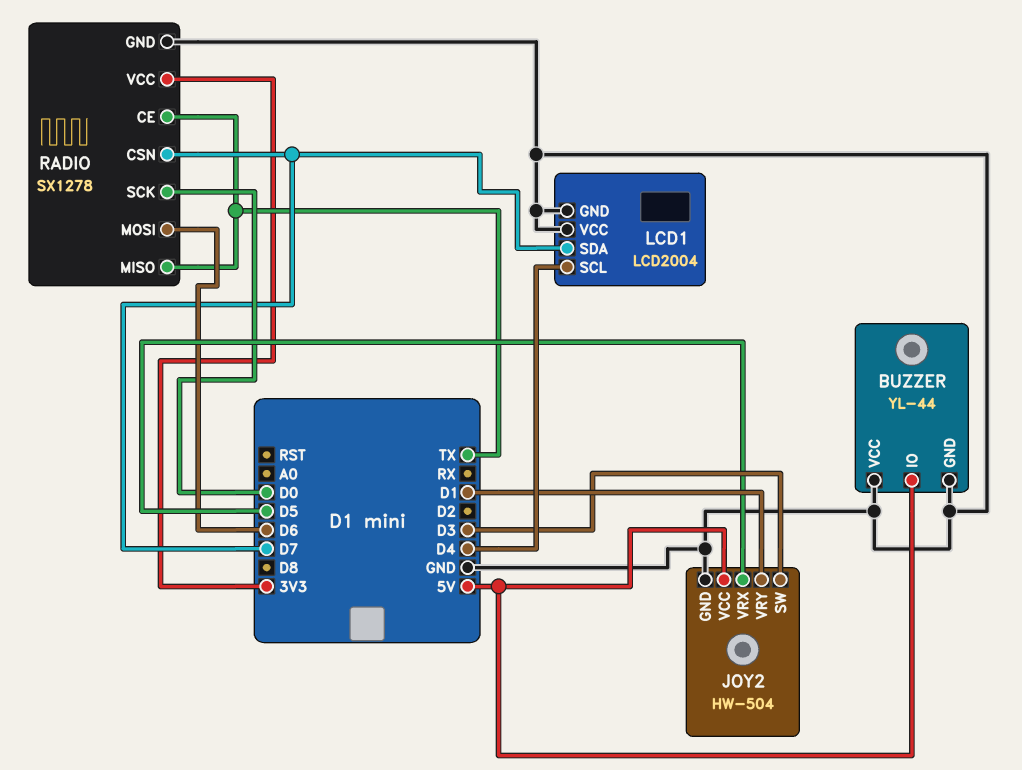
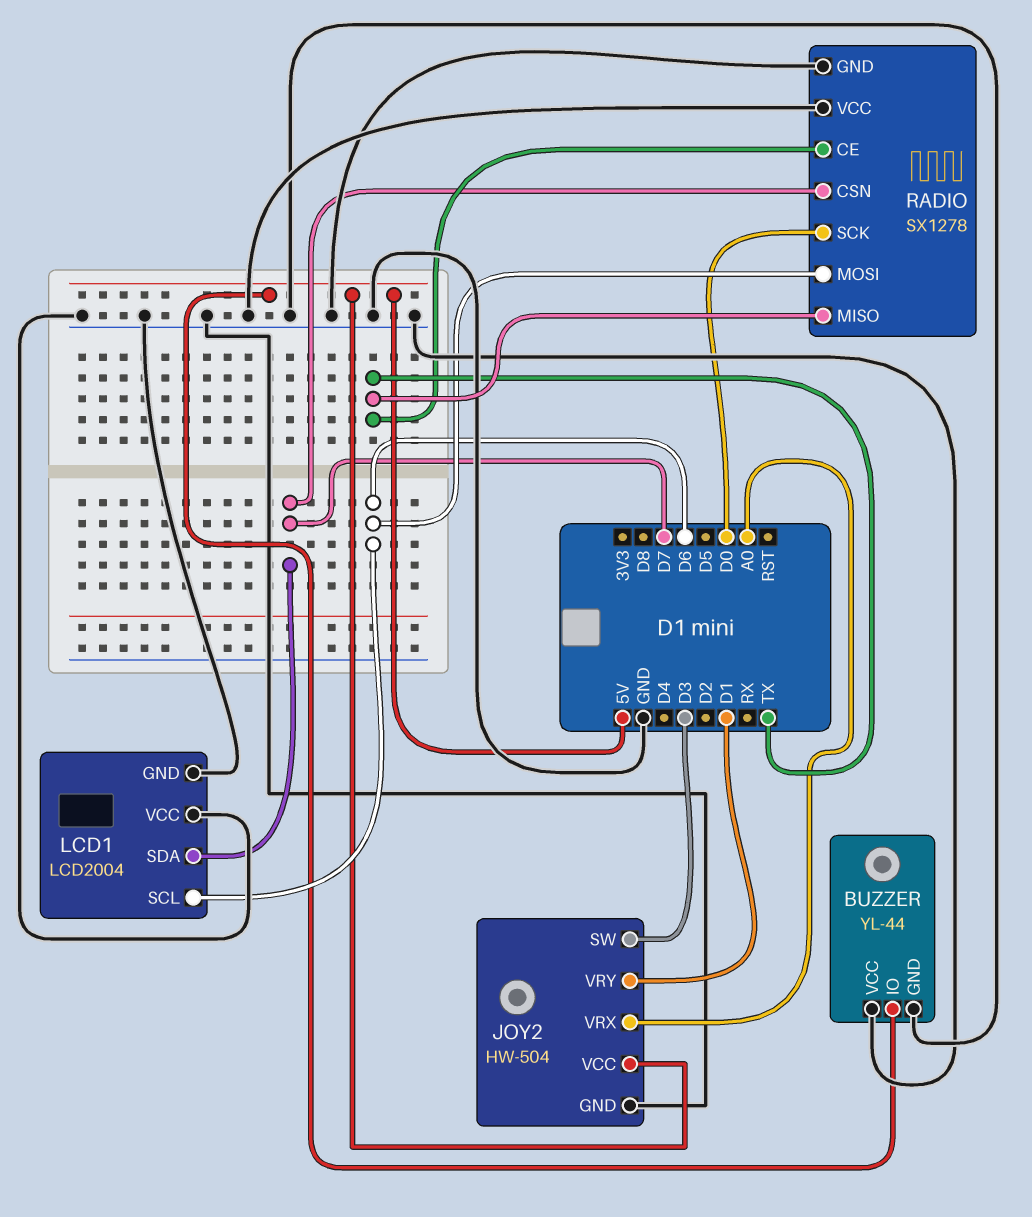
JOY2 pin VRX: D5 -> A0
LCD1 pin SCL: D4 -> D6
RADIO pin VCC: 3V3 -> GND

